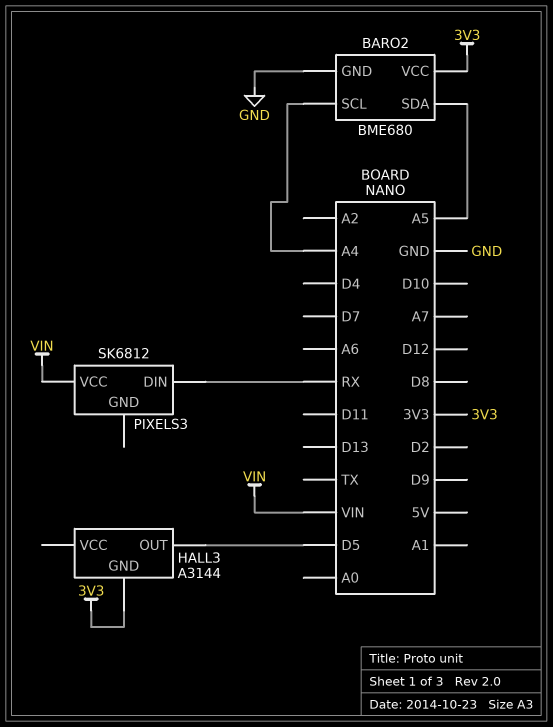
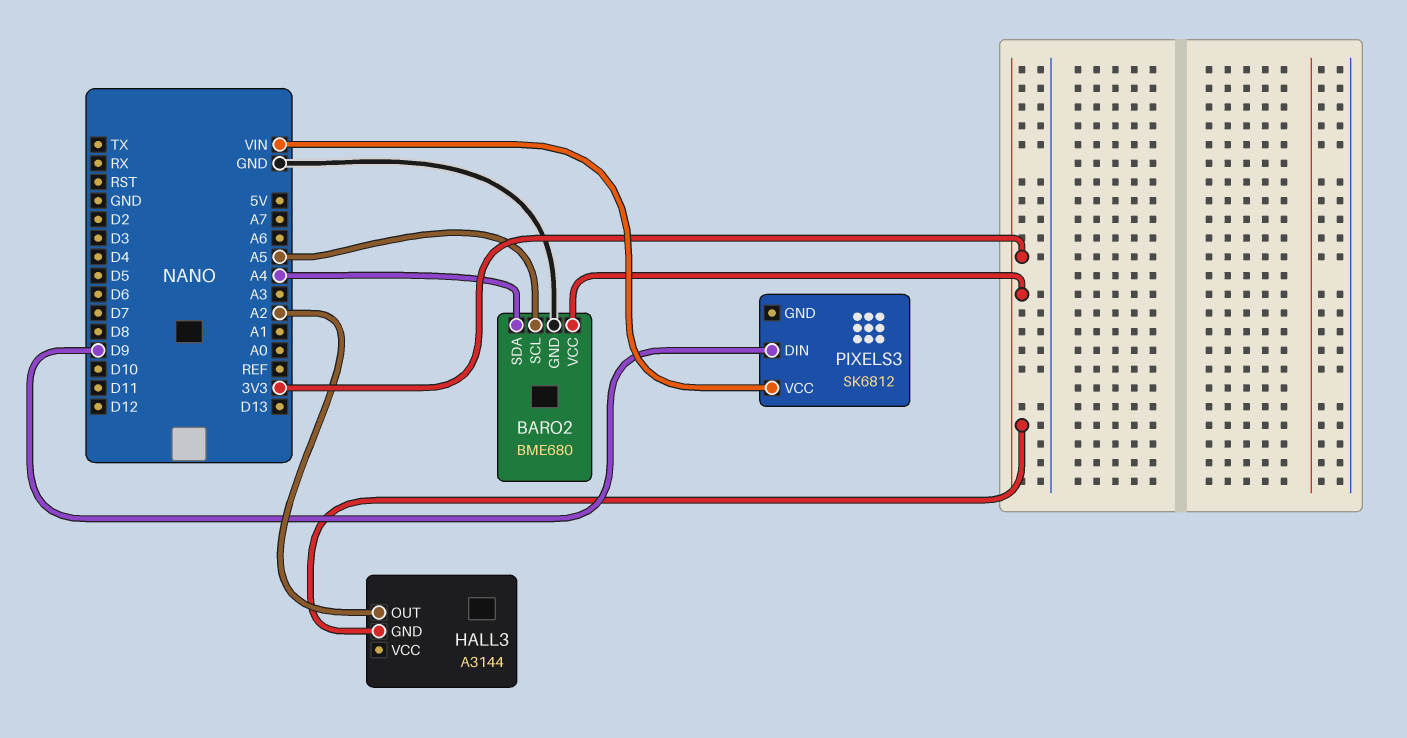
BARO2 pin SCL: A4 -> A5
BARO2 pin SDA: A5 -> A4
HALL3 pin OUT: D5 -> A2
PIXELS3 pin DIN: RX -> D9

